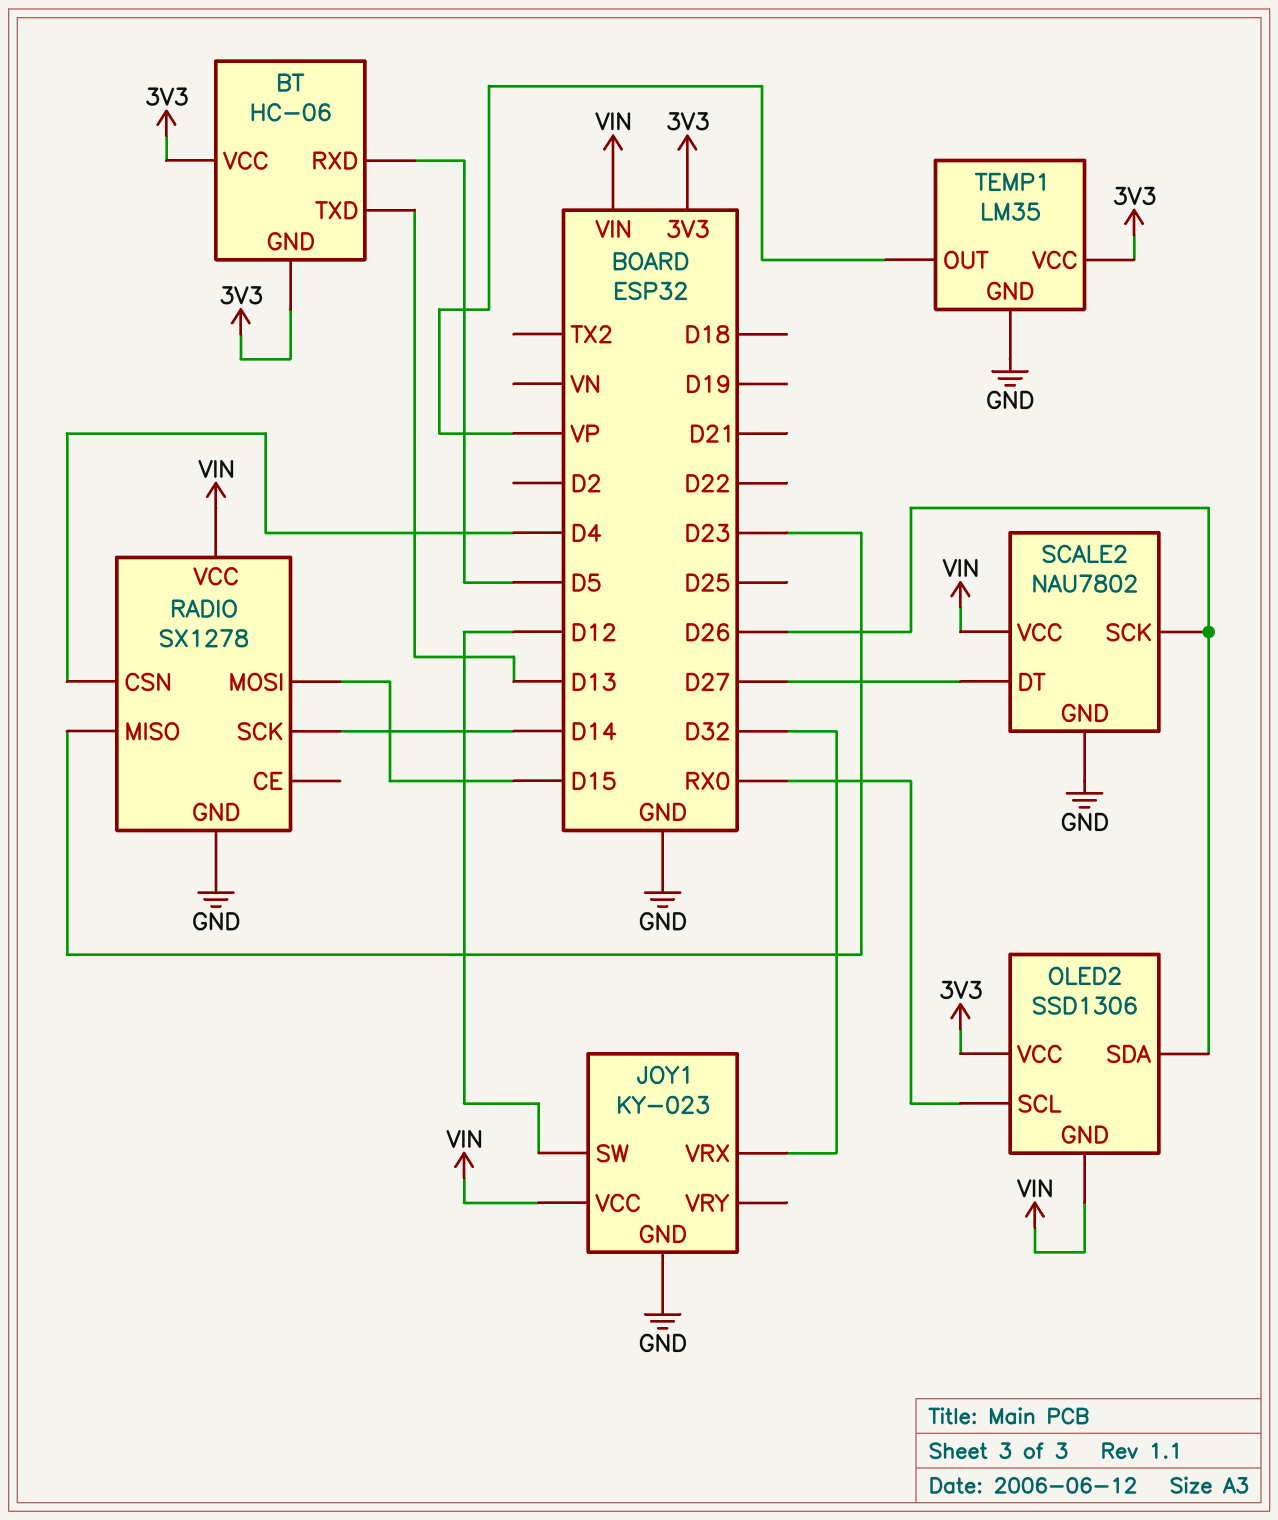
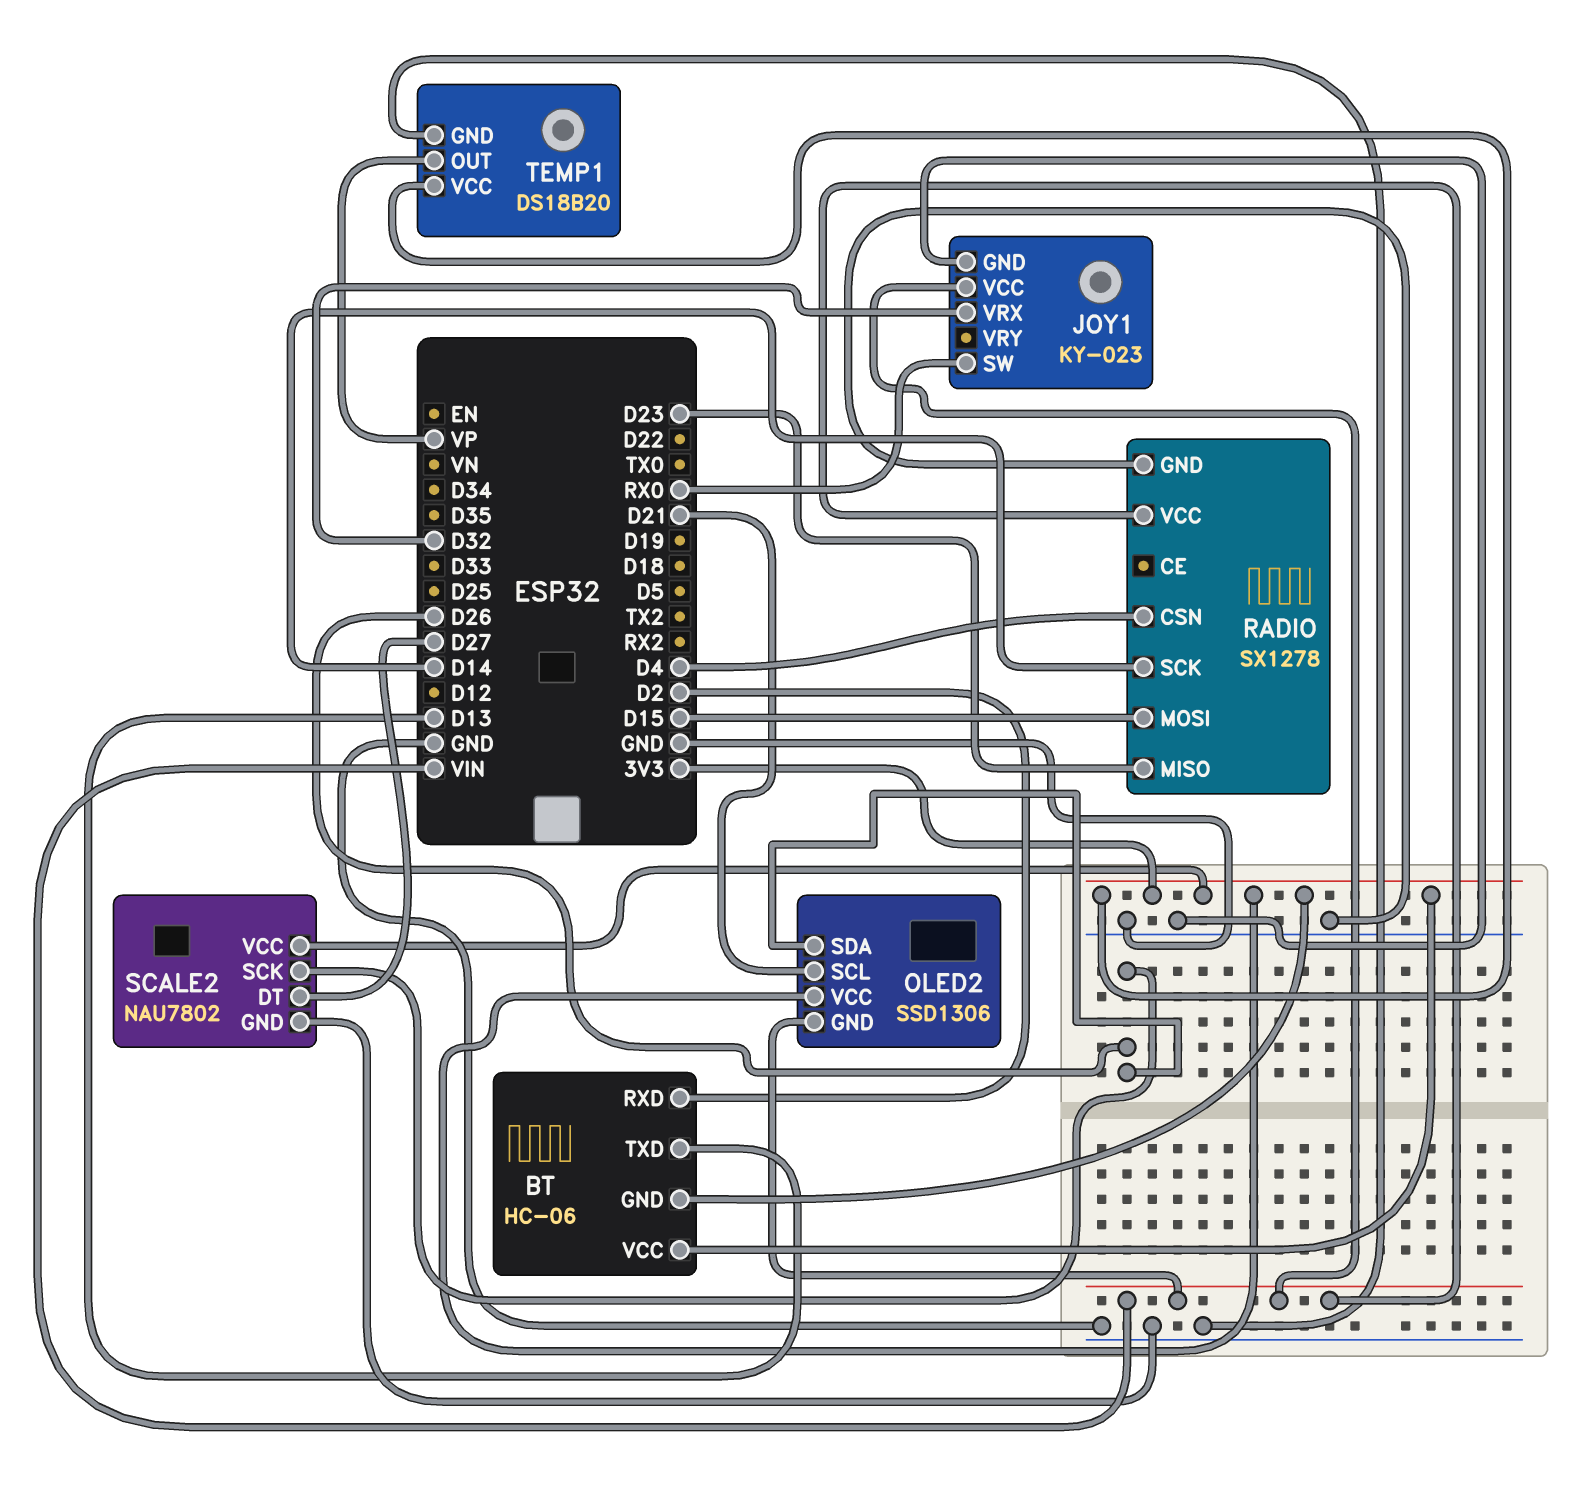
BT pin RXD: D5 -> D2
JOY1 pin SW: D12 -> RX0
OLED2 pin SCL: RX0 -> D21
SCALE2 pin VCC: VIN -> 3V3
TEMP1: LM35 -> DS18B20

